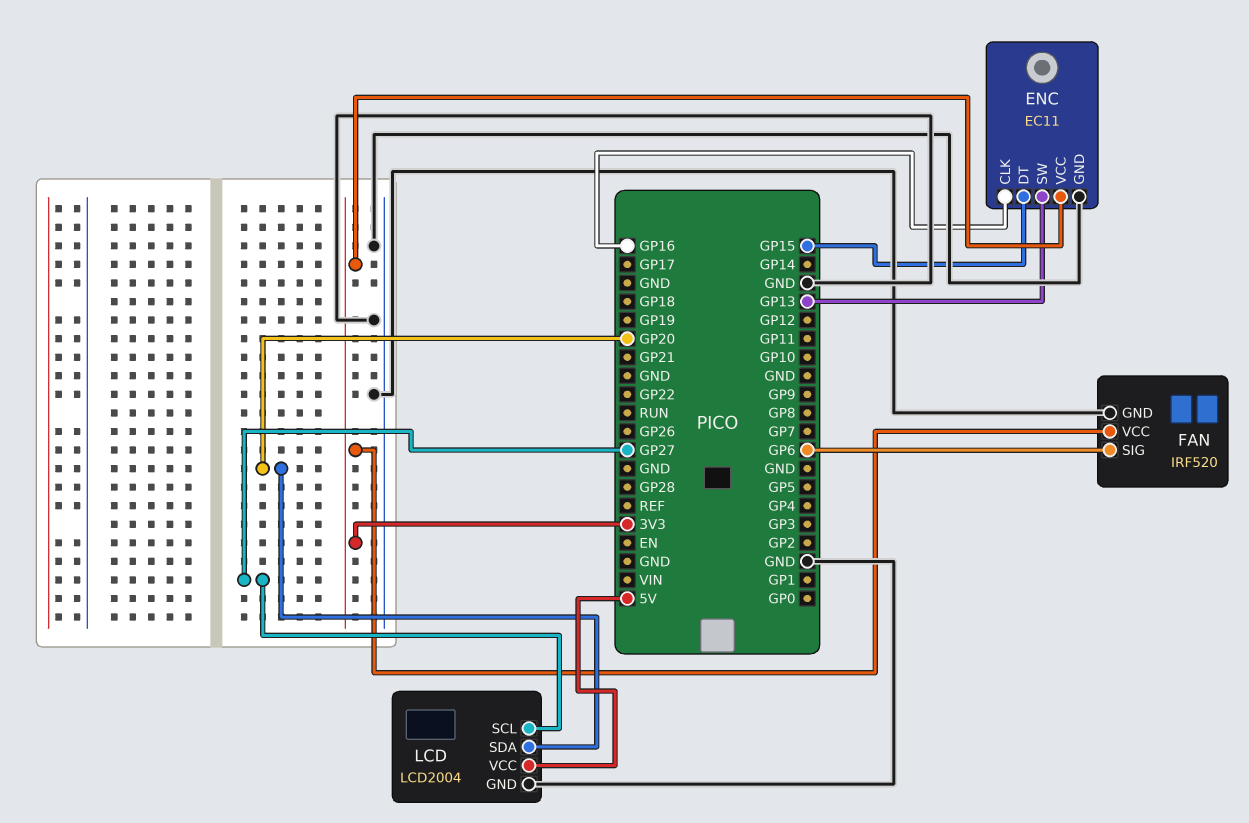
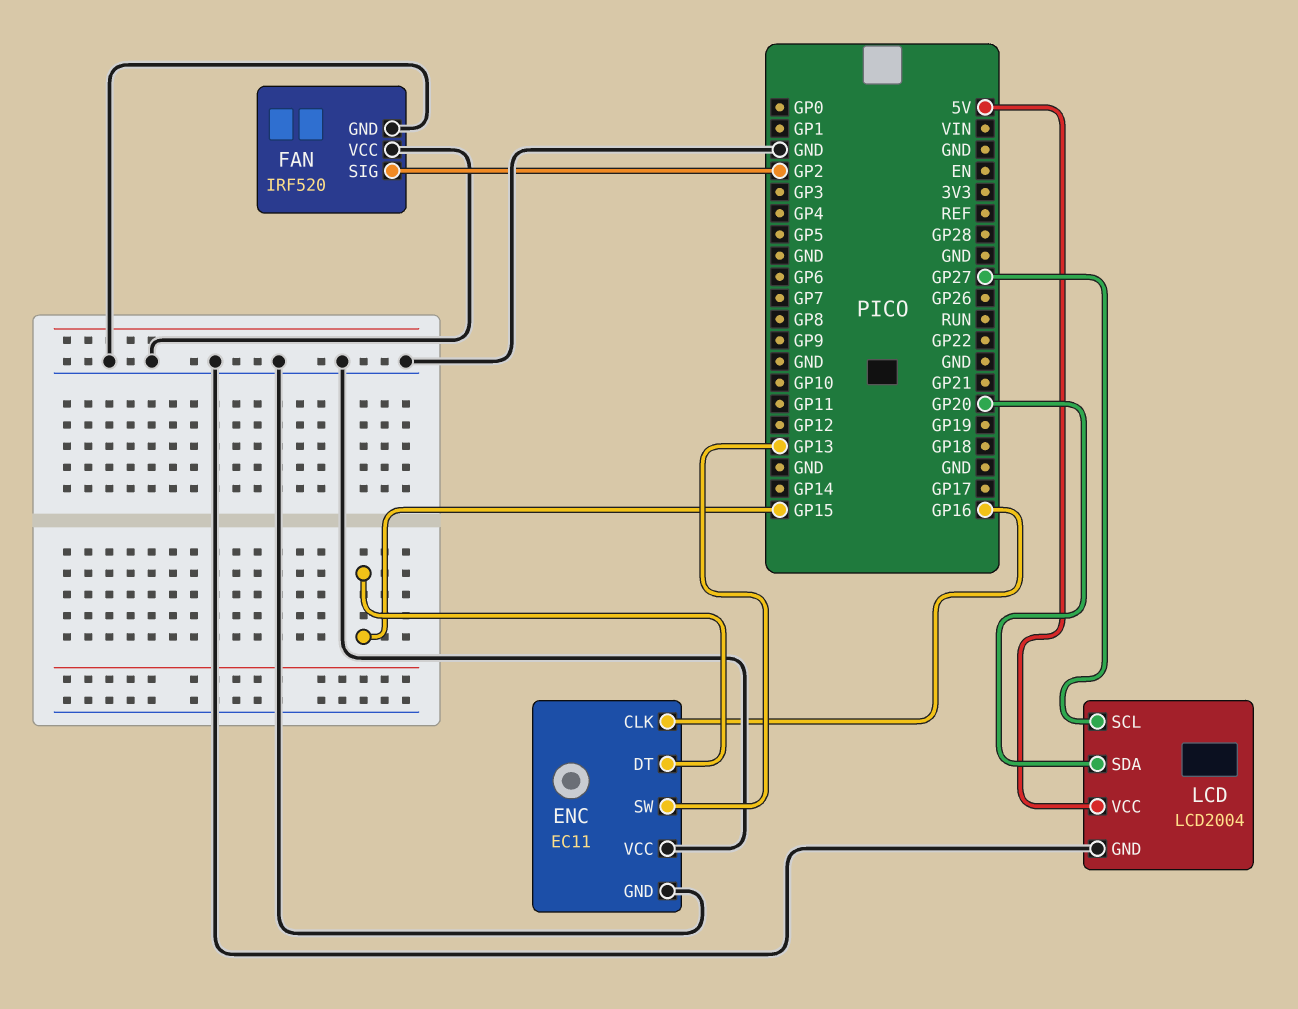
ENC pin VCC: 3V3 -> GND
FAN pin SIG: GP6 -> GP2
FAN pin VCC: 3V3 -> GND

